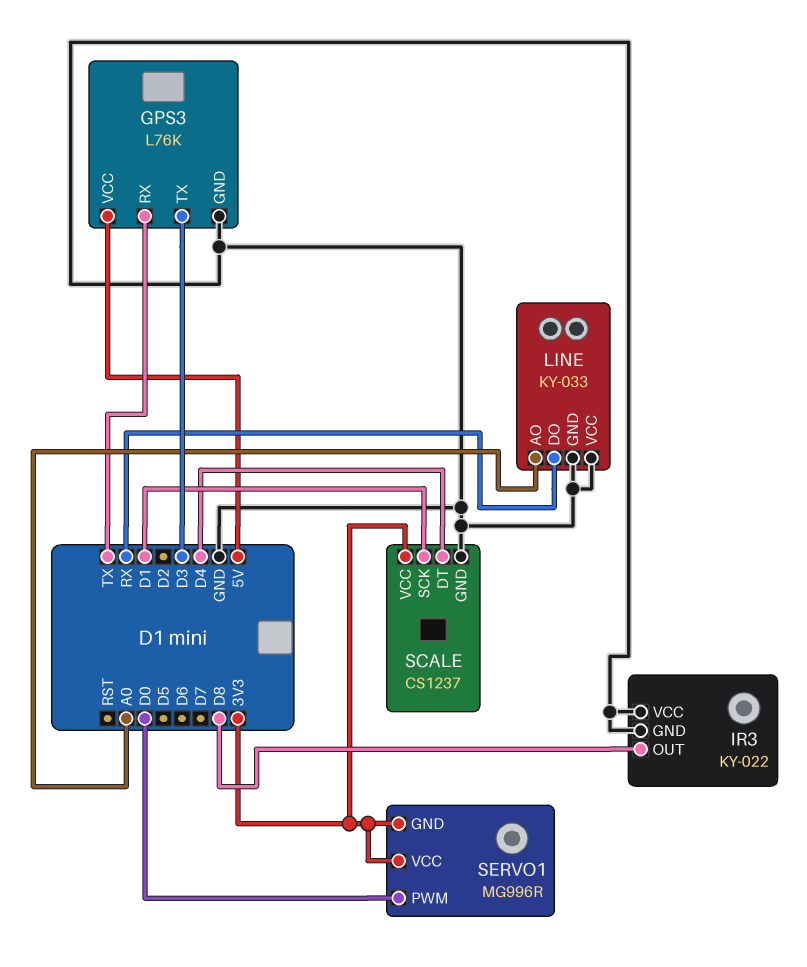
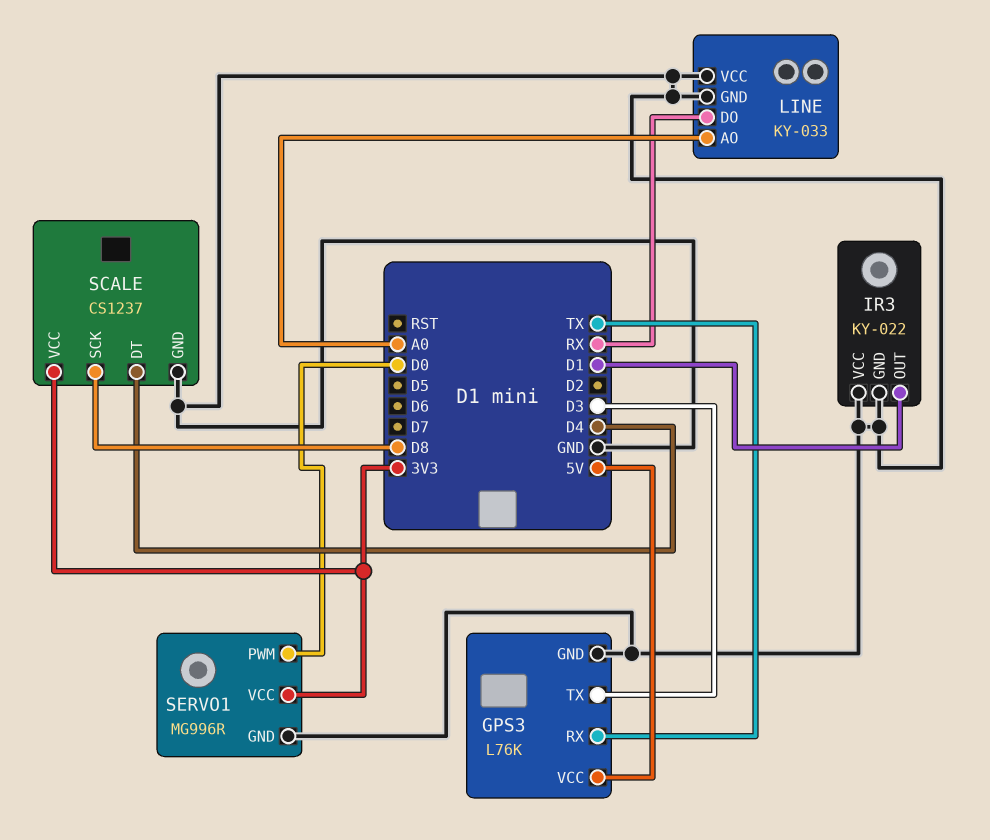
IR3 pin OUT: D8 -> D1
SCALE pin SCK: D1 -> D8
SERVO1 pin GND: 3V3 -> GND

